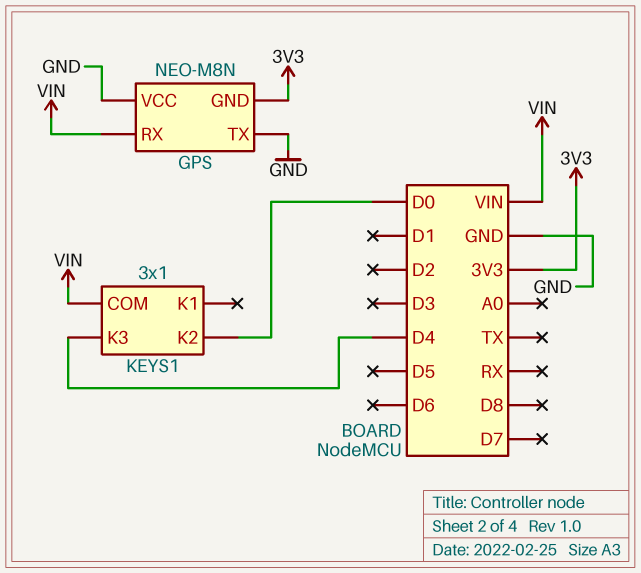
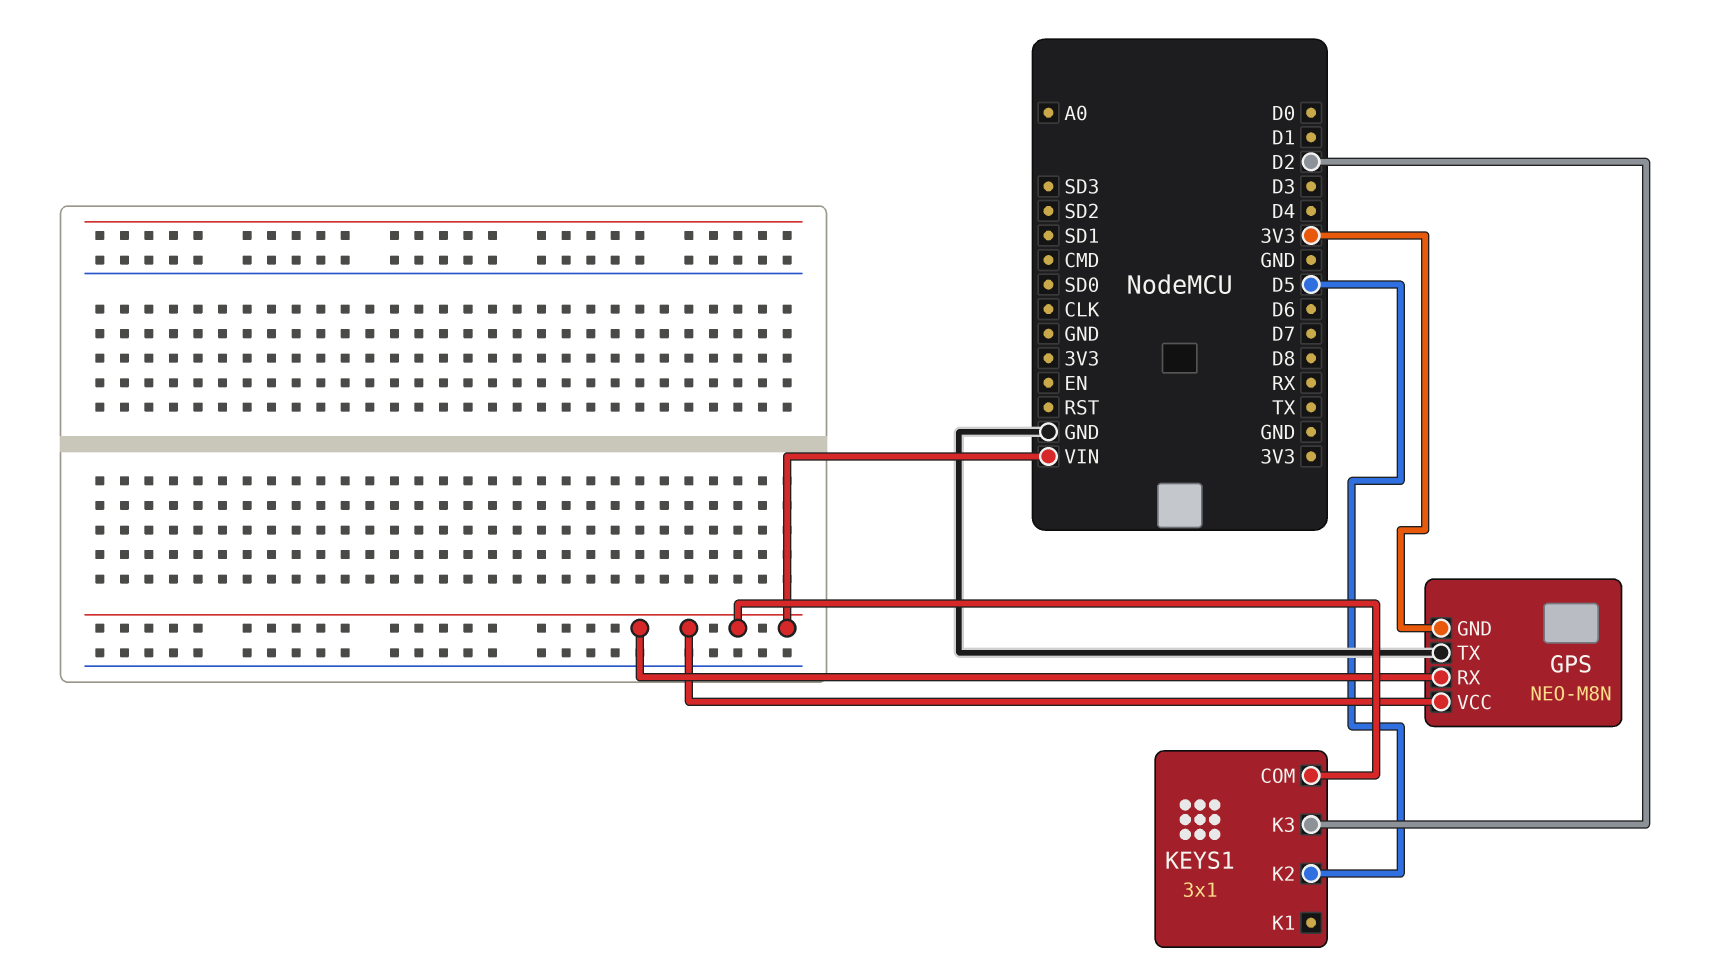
GPS pin VCC: GND -> VIN
KEYS1 pin K2: D0 -> D5
KEYS1 pin K3: D4 -> D2

